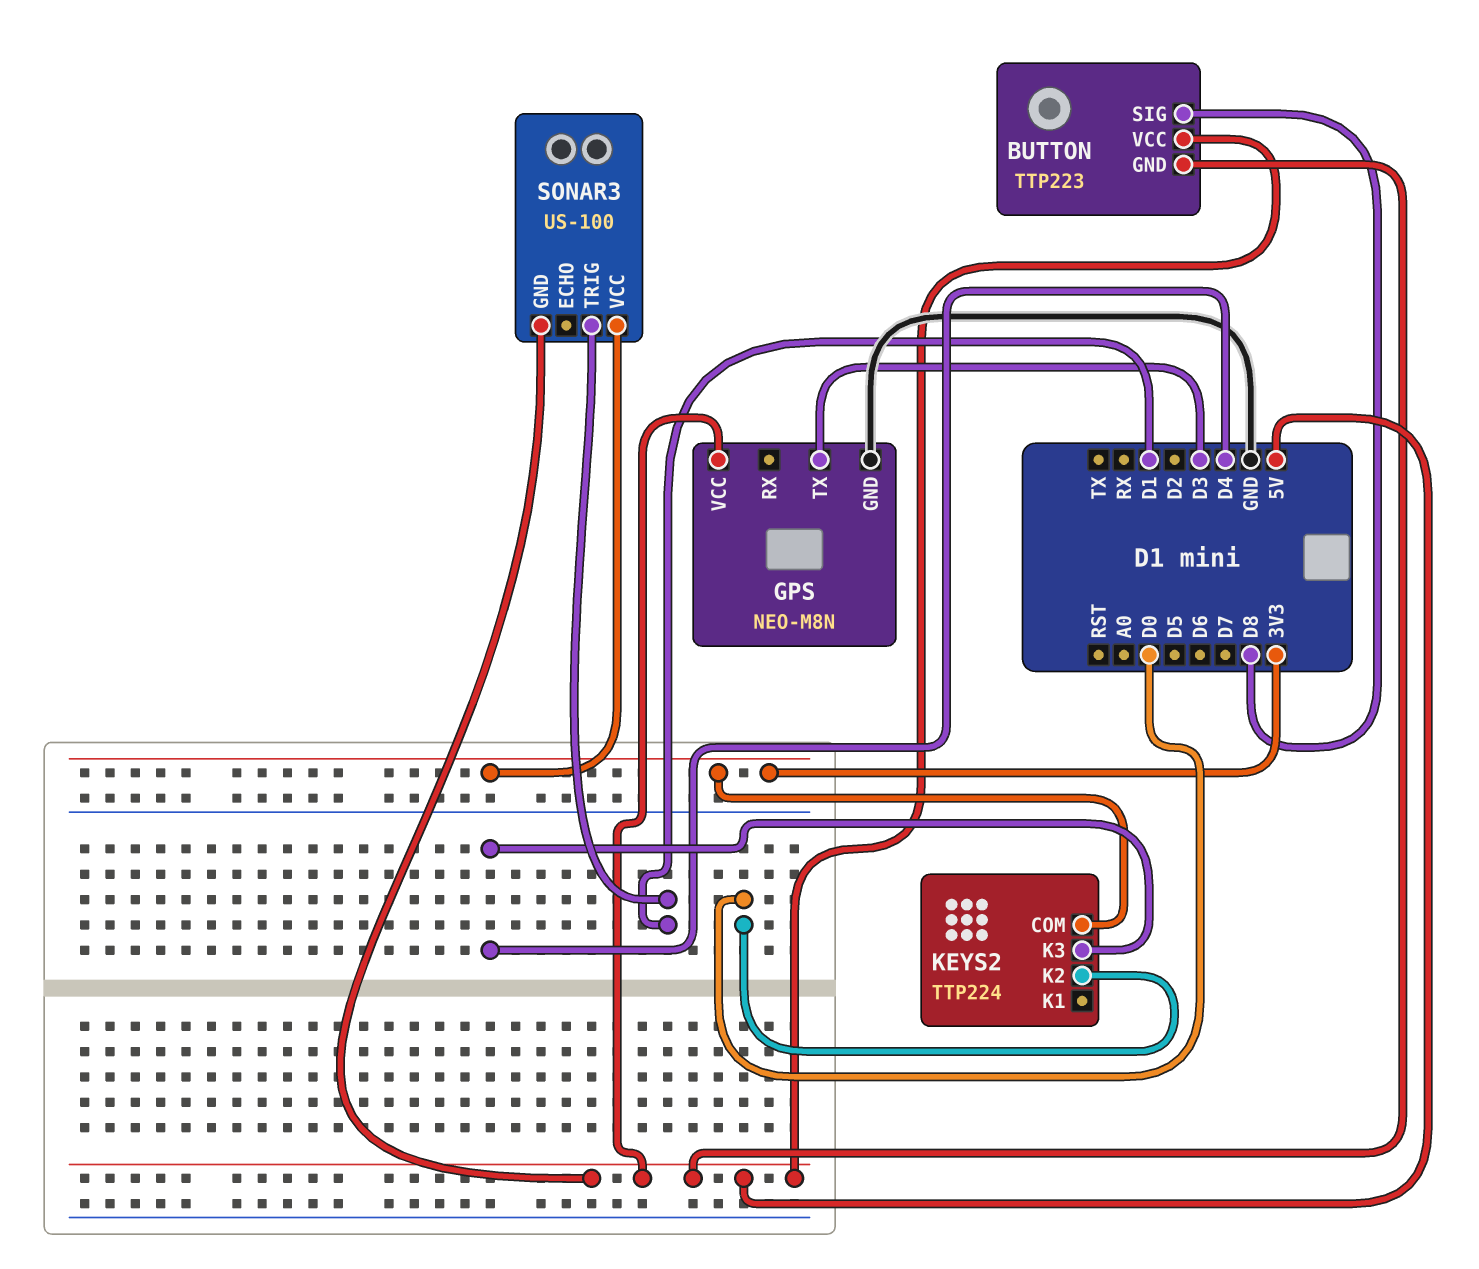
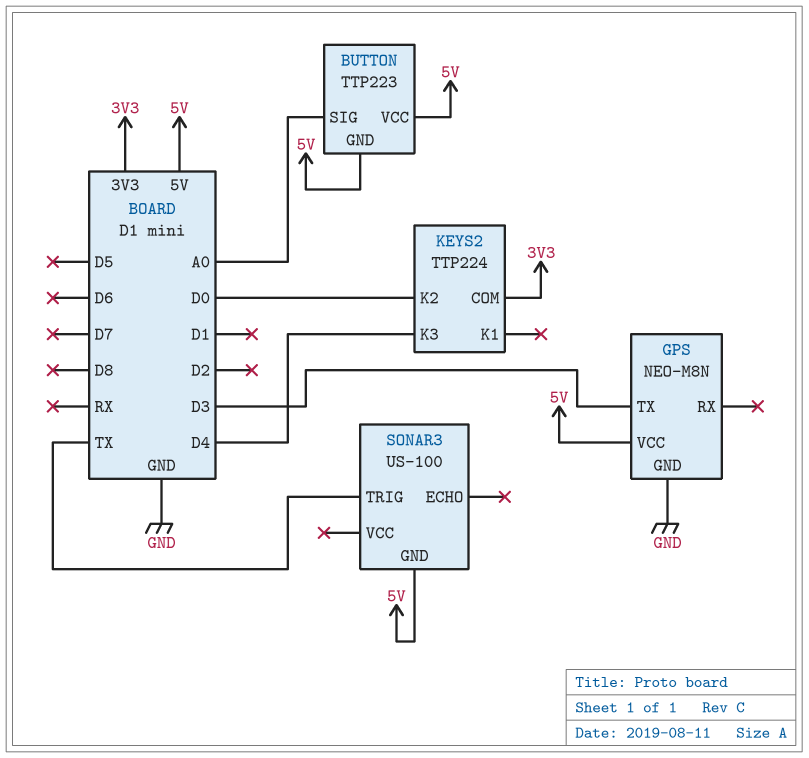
BUTTON pin SIG: D8 -> A0
SONAR3 pin TRIG: D1 -> TX
SONAR3 pin VCC: 3V3 -> none

